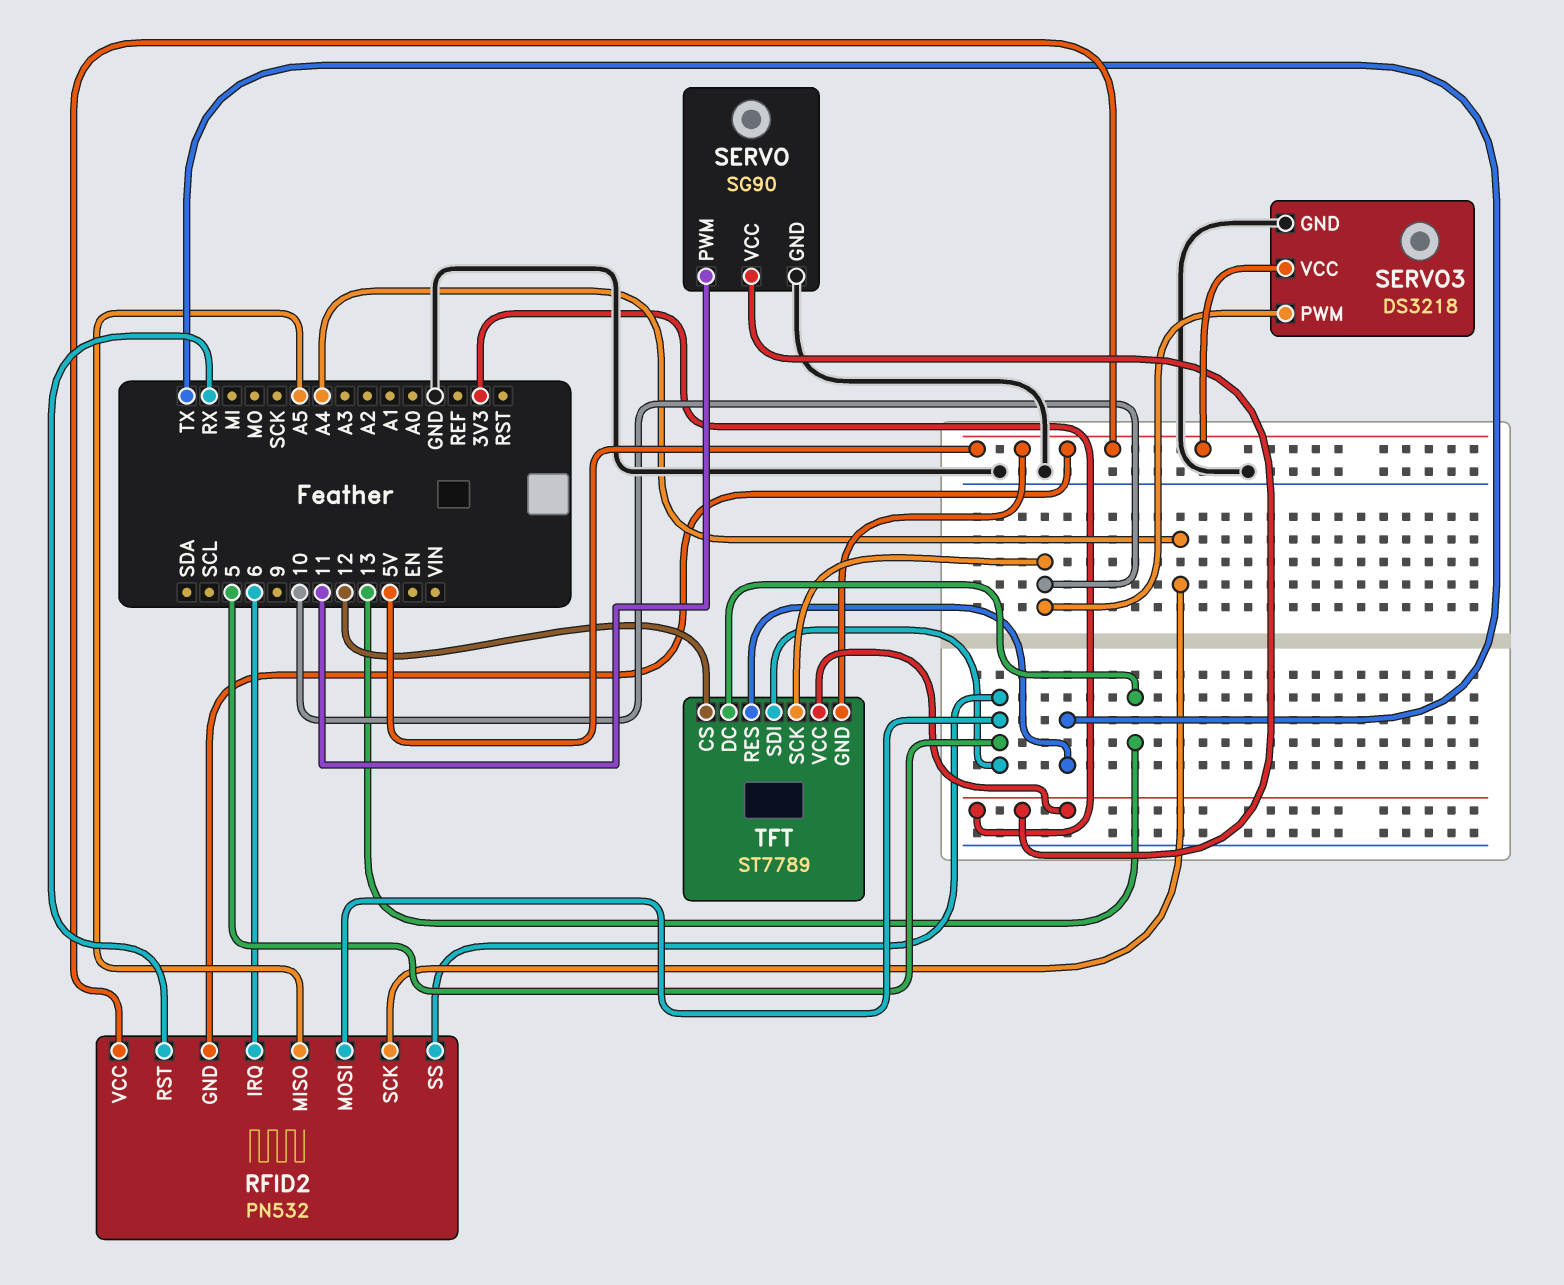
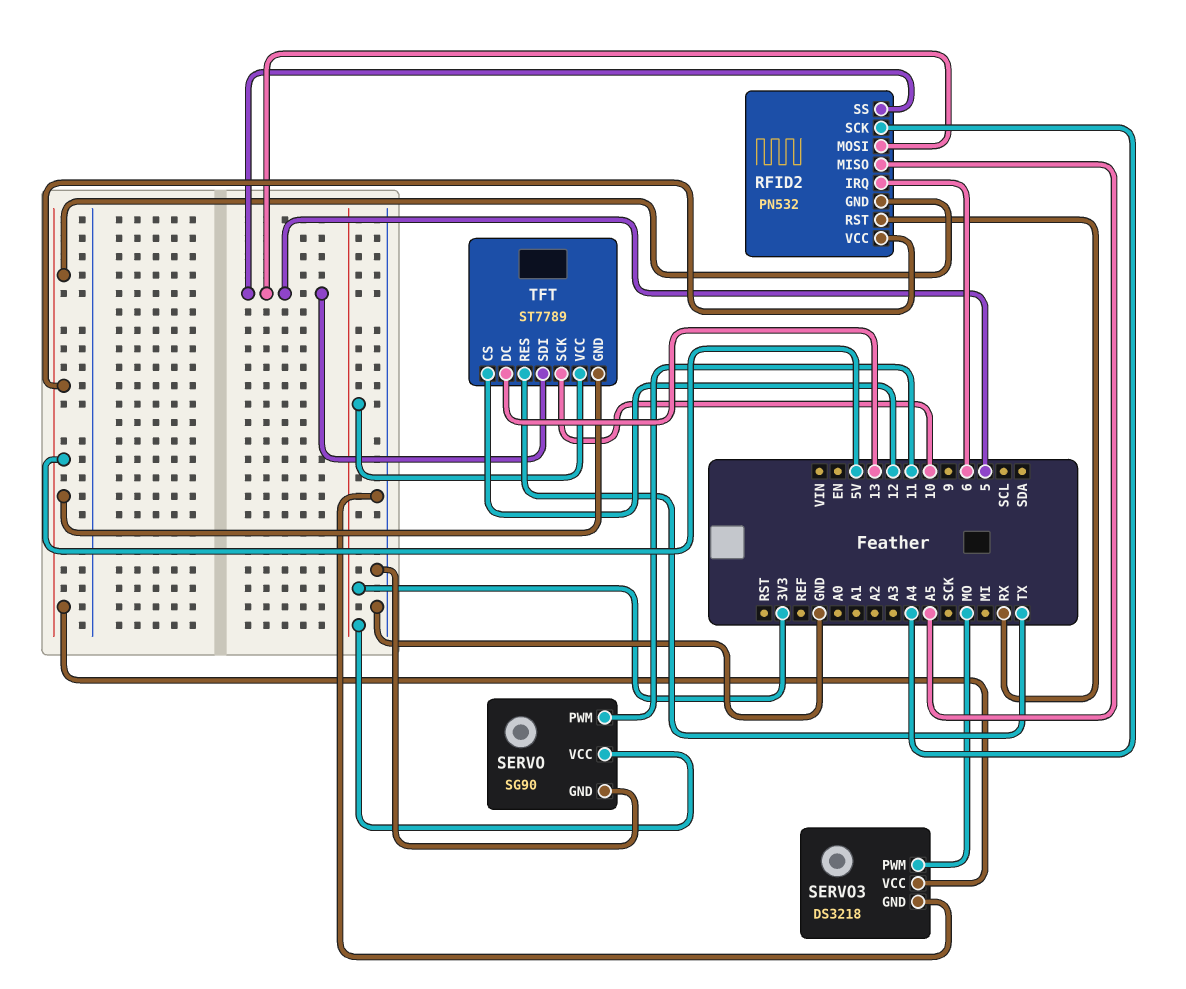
SERVO3 pin PWM: 10 -> MO

